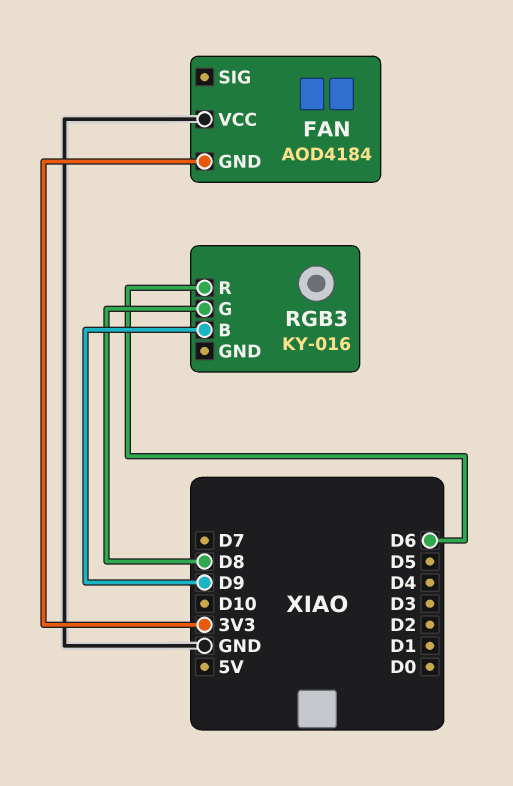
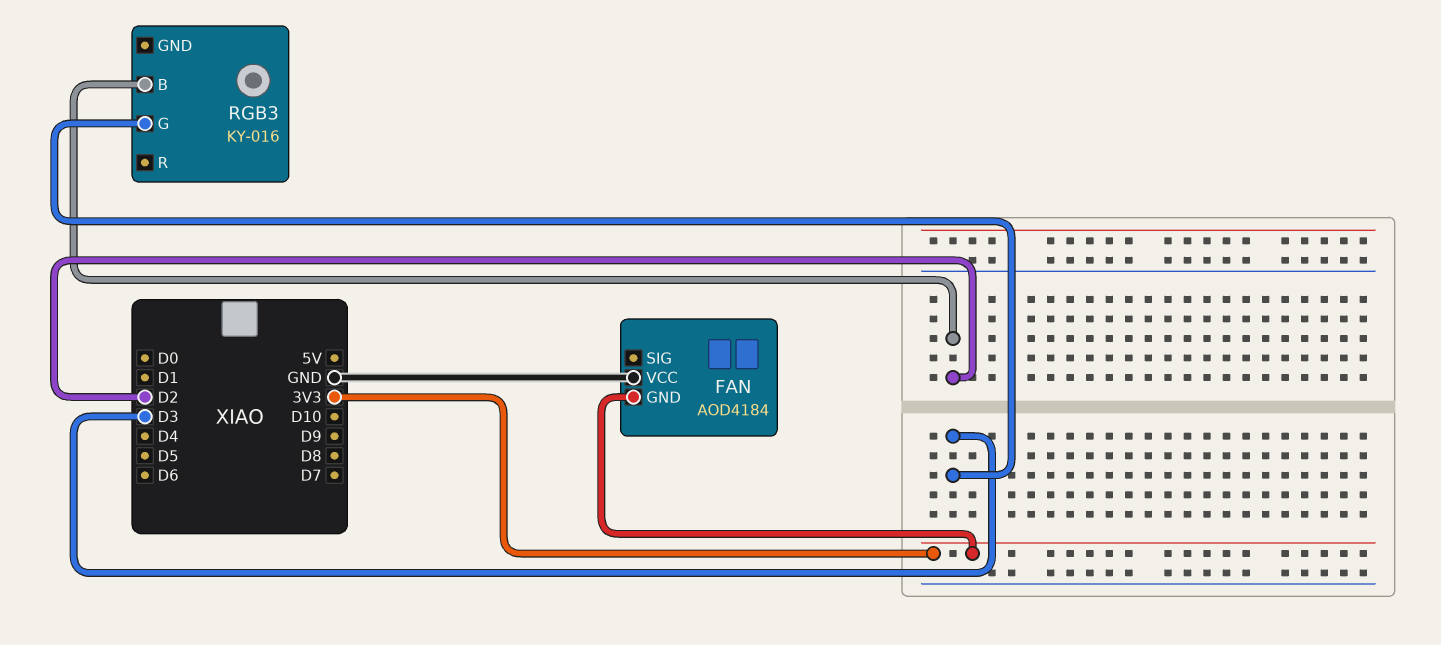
RGB3 pin B: D9 -> D2
RGB3 pin G: D8 -> D3
RGB3 pin R: D6 -> none

